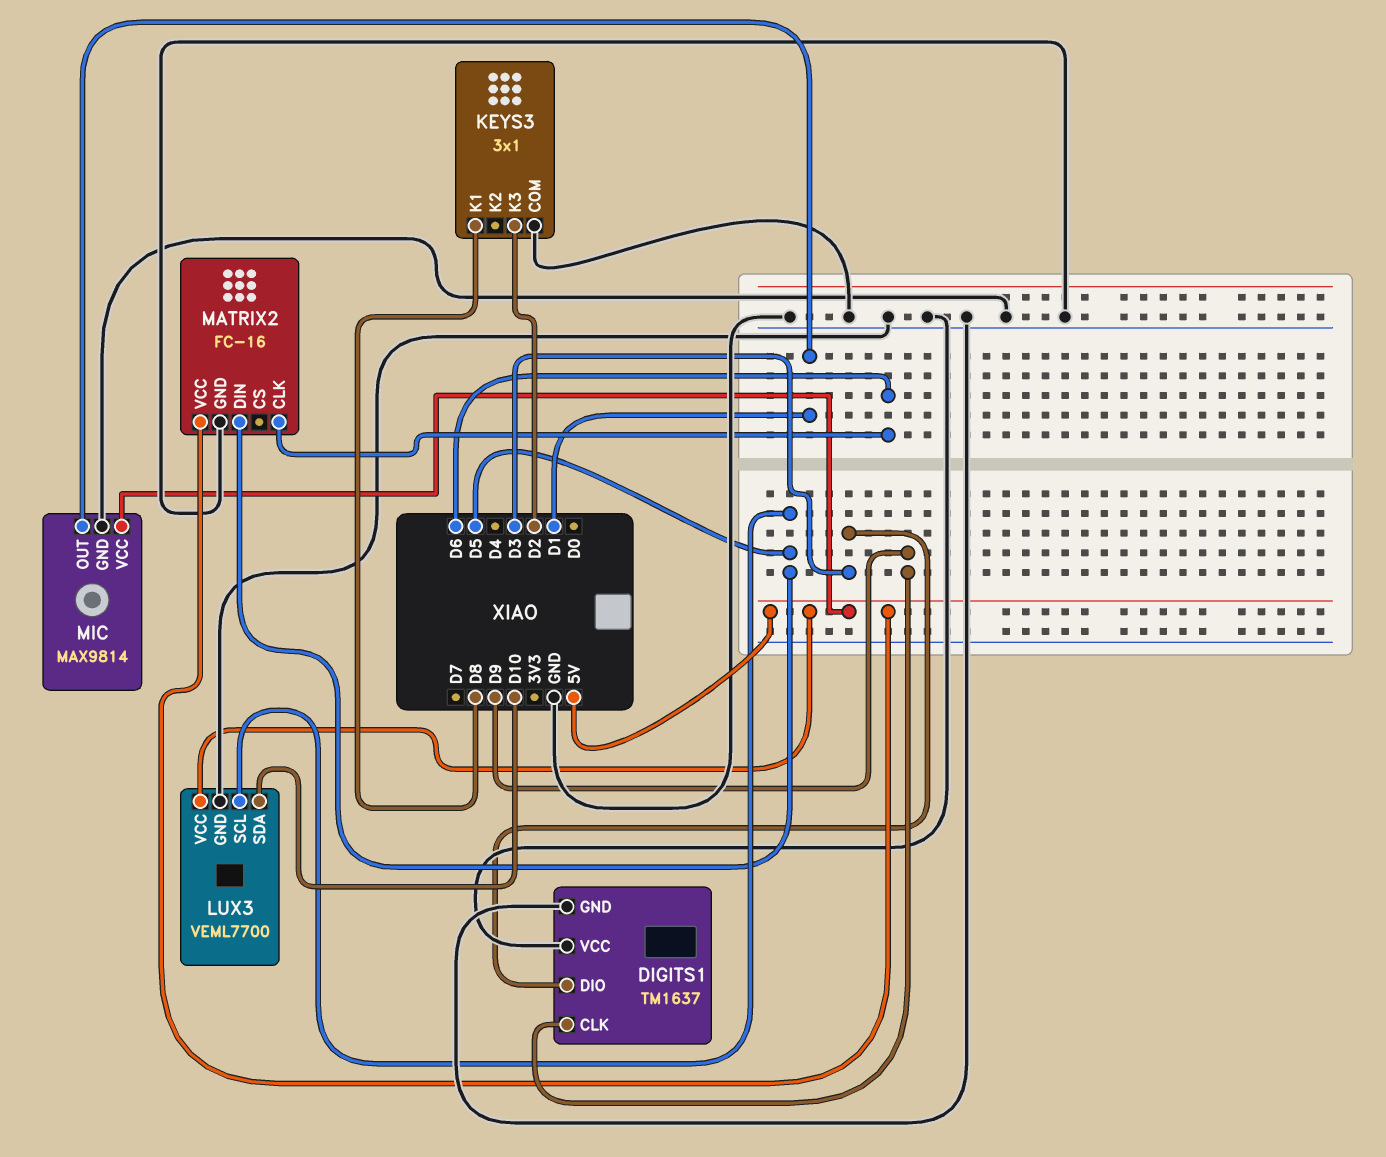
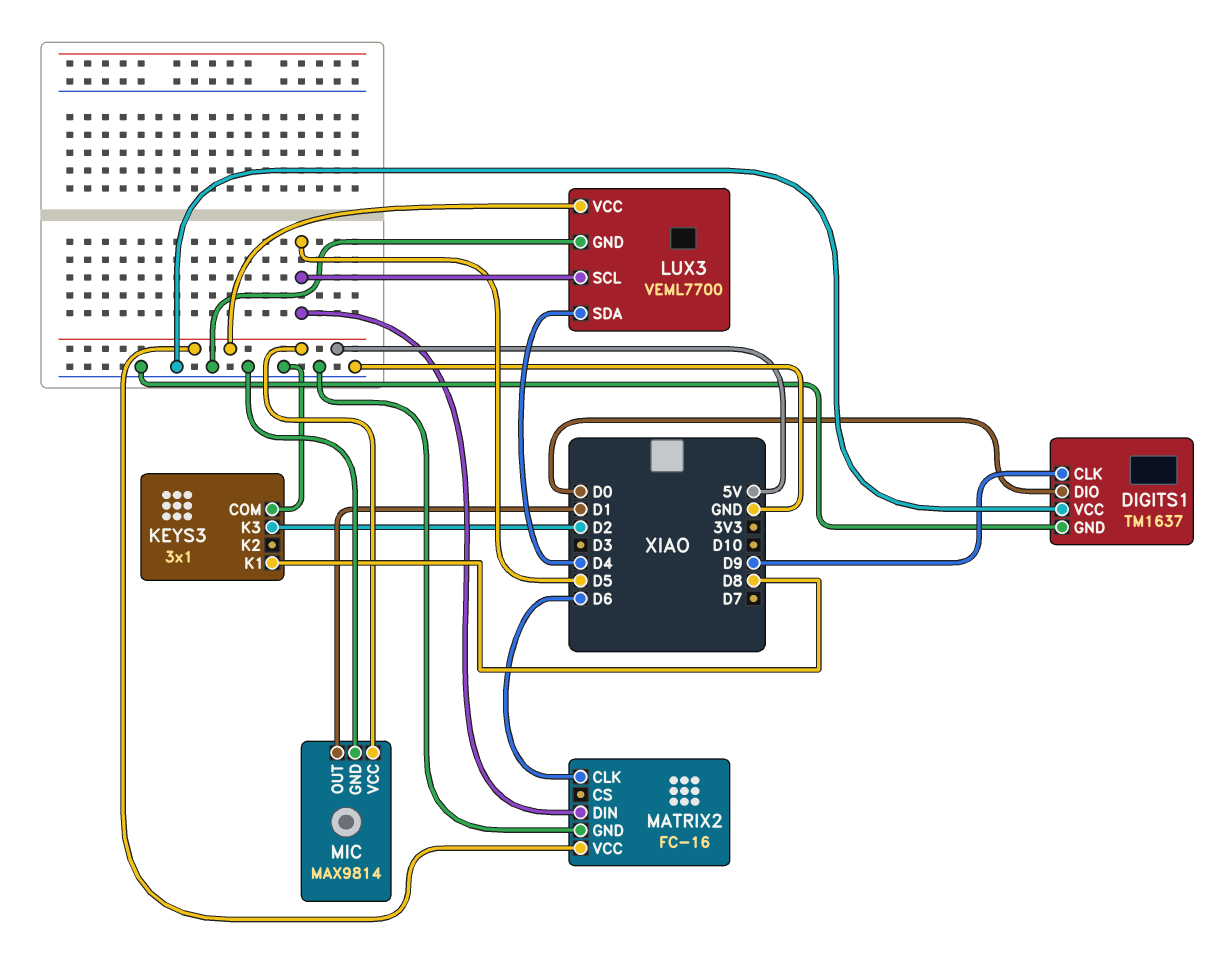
DIGITS1 pin DIO: D3 -> D0
LUX3 pin SDA: D10 -> D4

